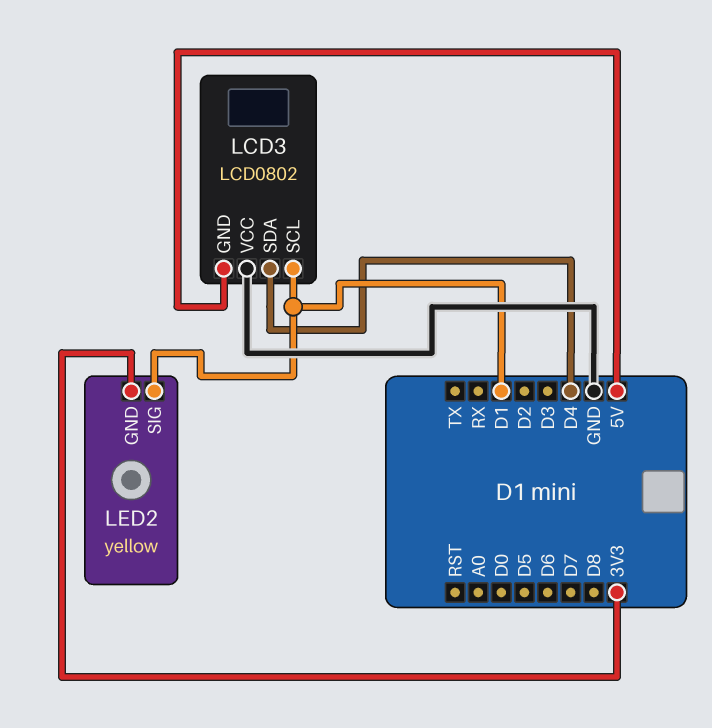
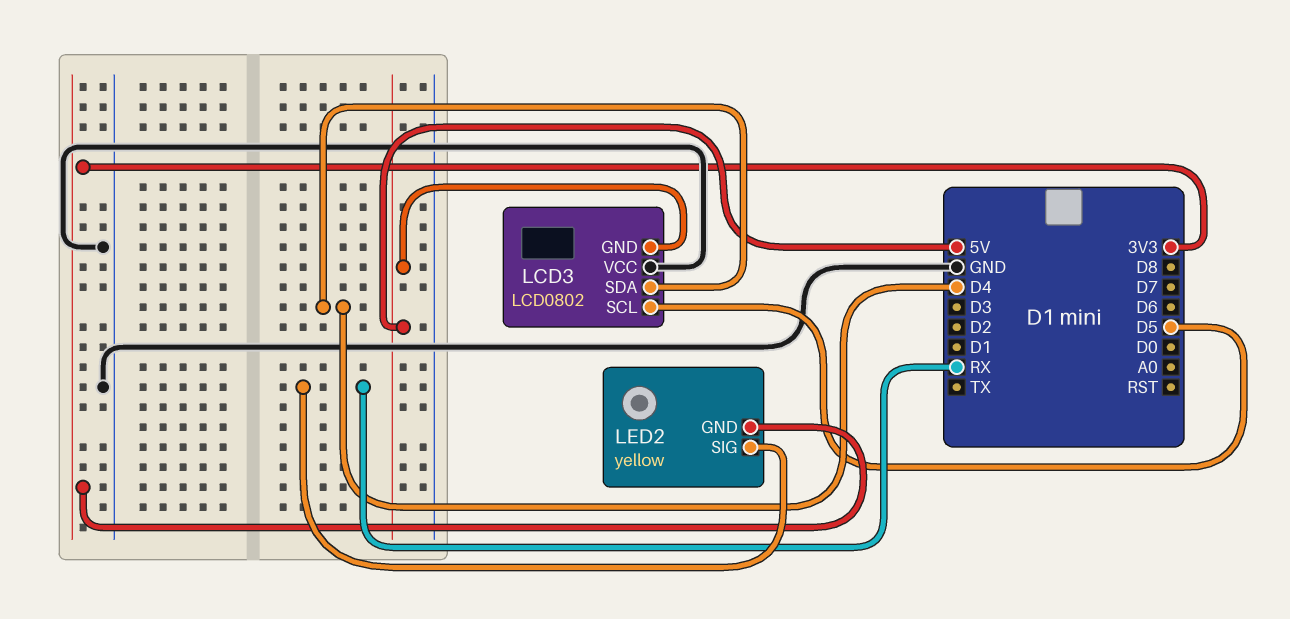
LCD3 pin SCL: D1 -> D5
LED2 pin SIG: D1 -> RX

